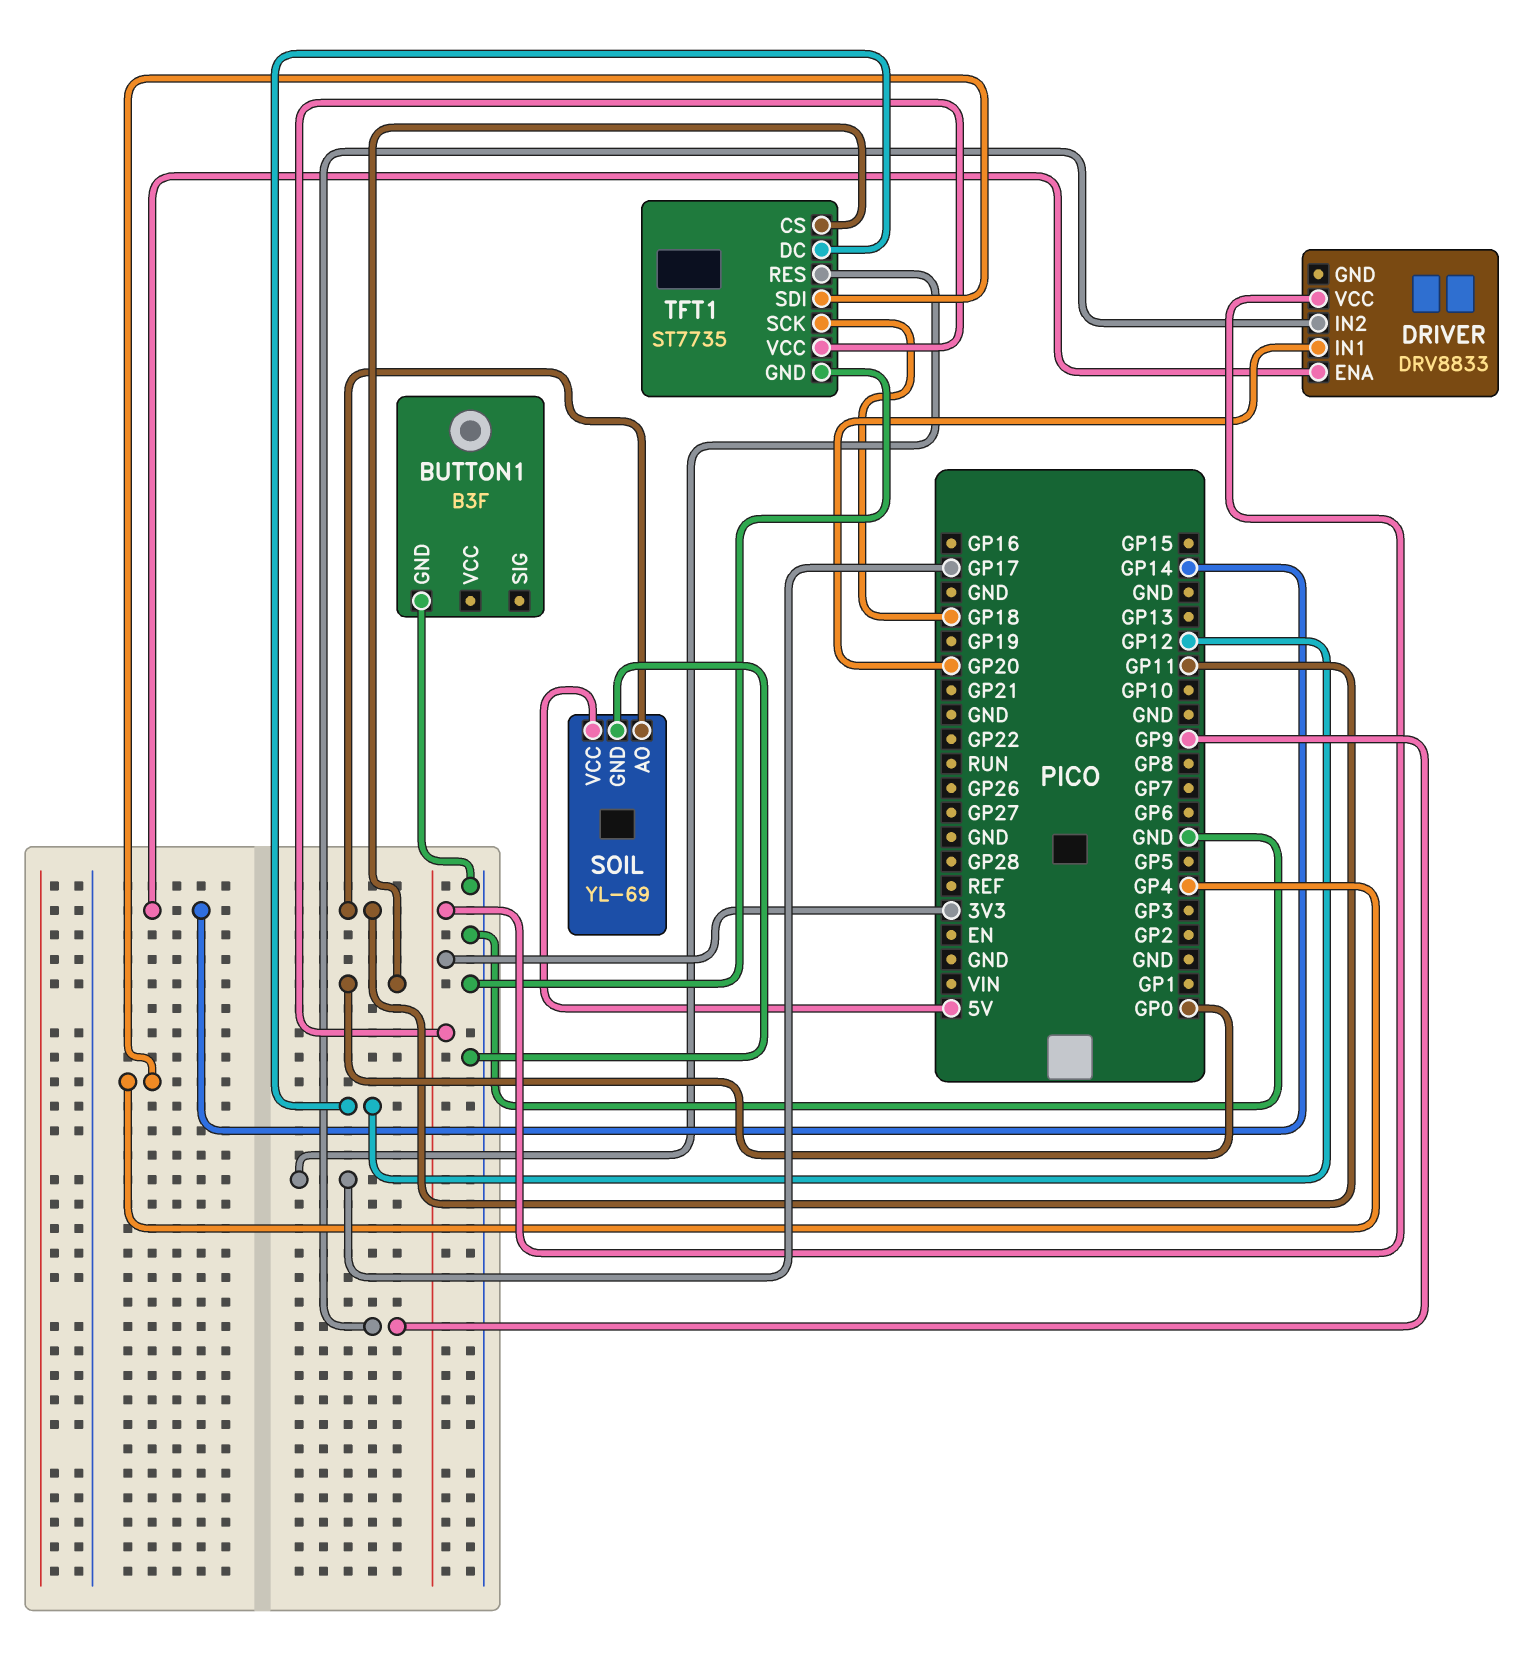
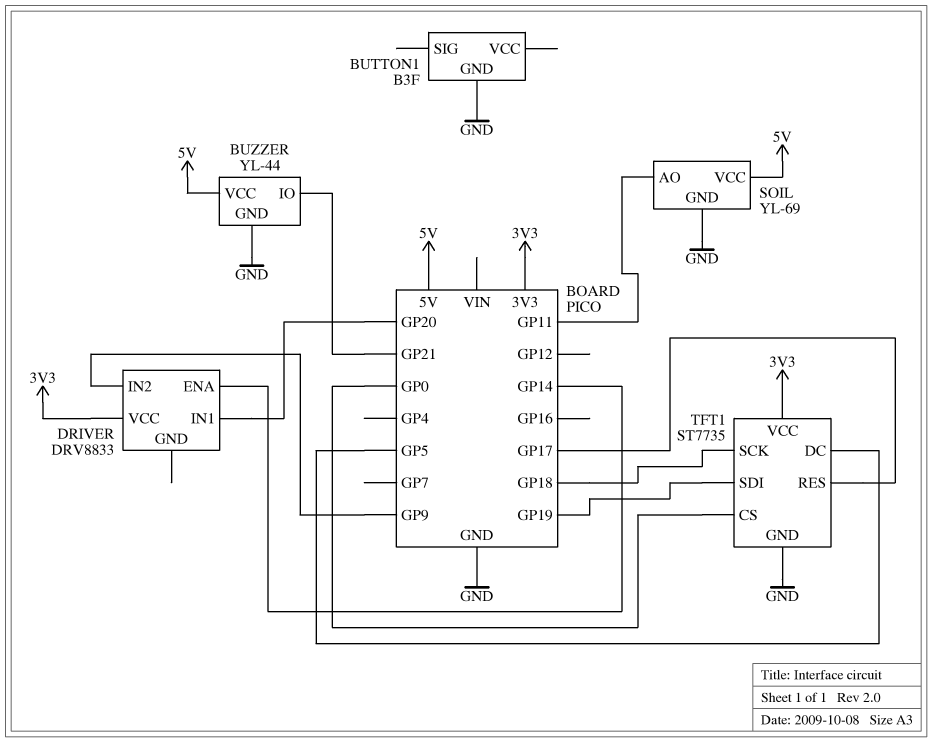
BUZZER: none -> YL-44
BUZZER pin GND: none -> GND
BUZZER pin IO: none -> GP21
BUZZER pin VCC: none -> 5V
TFT1 pin DC: GP12 -> GP5
TFT1 pin SDI: GP4 -> GP19

